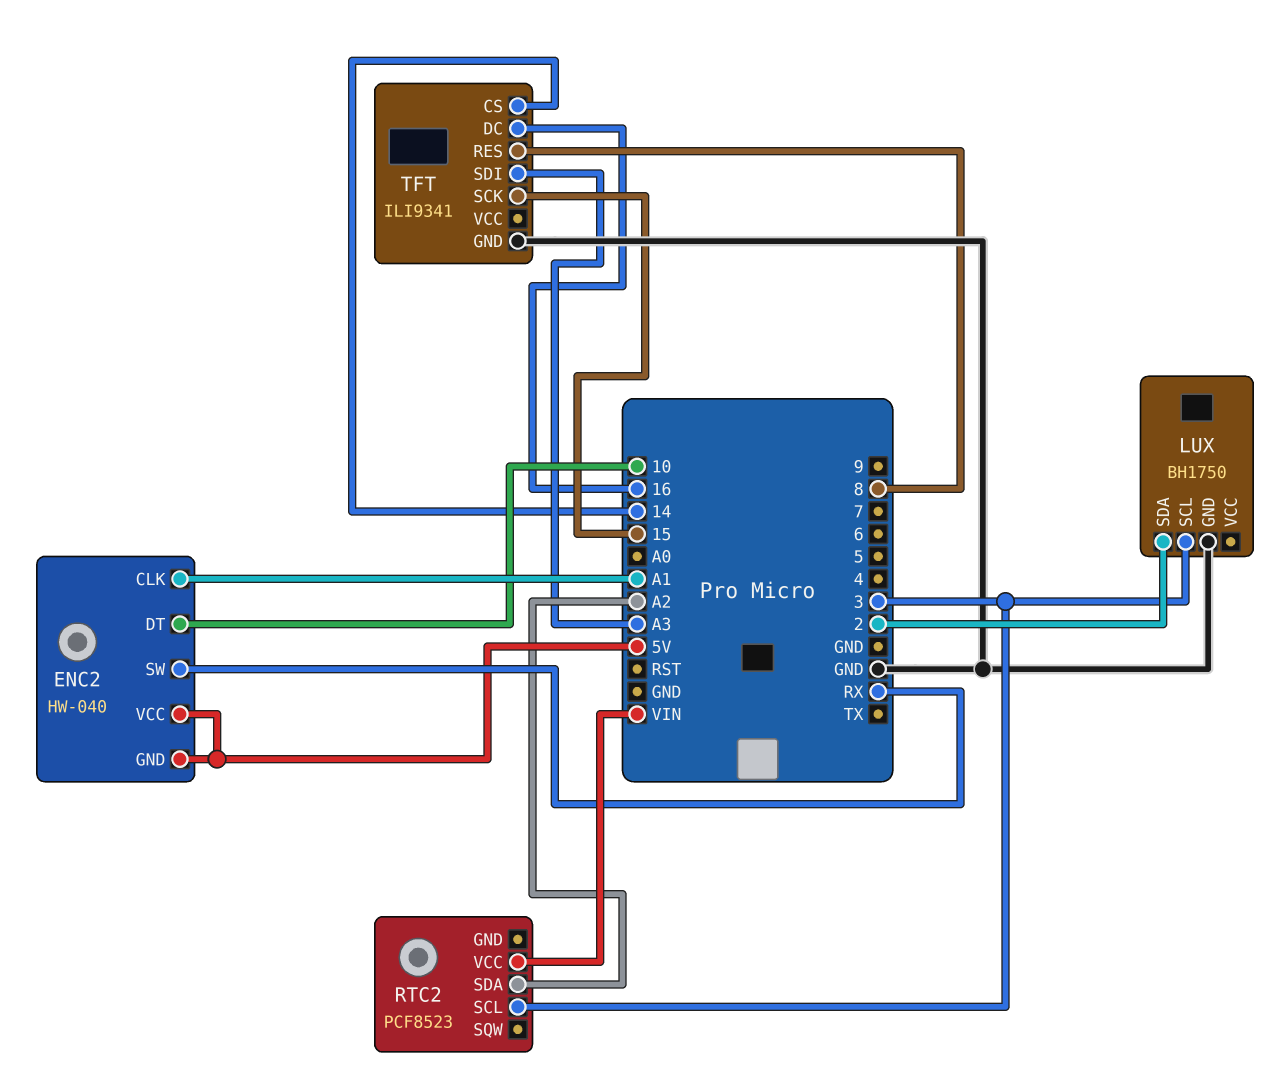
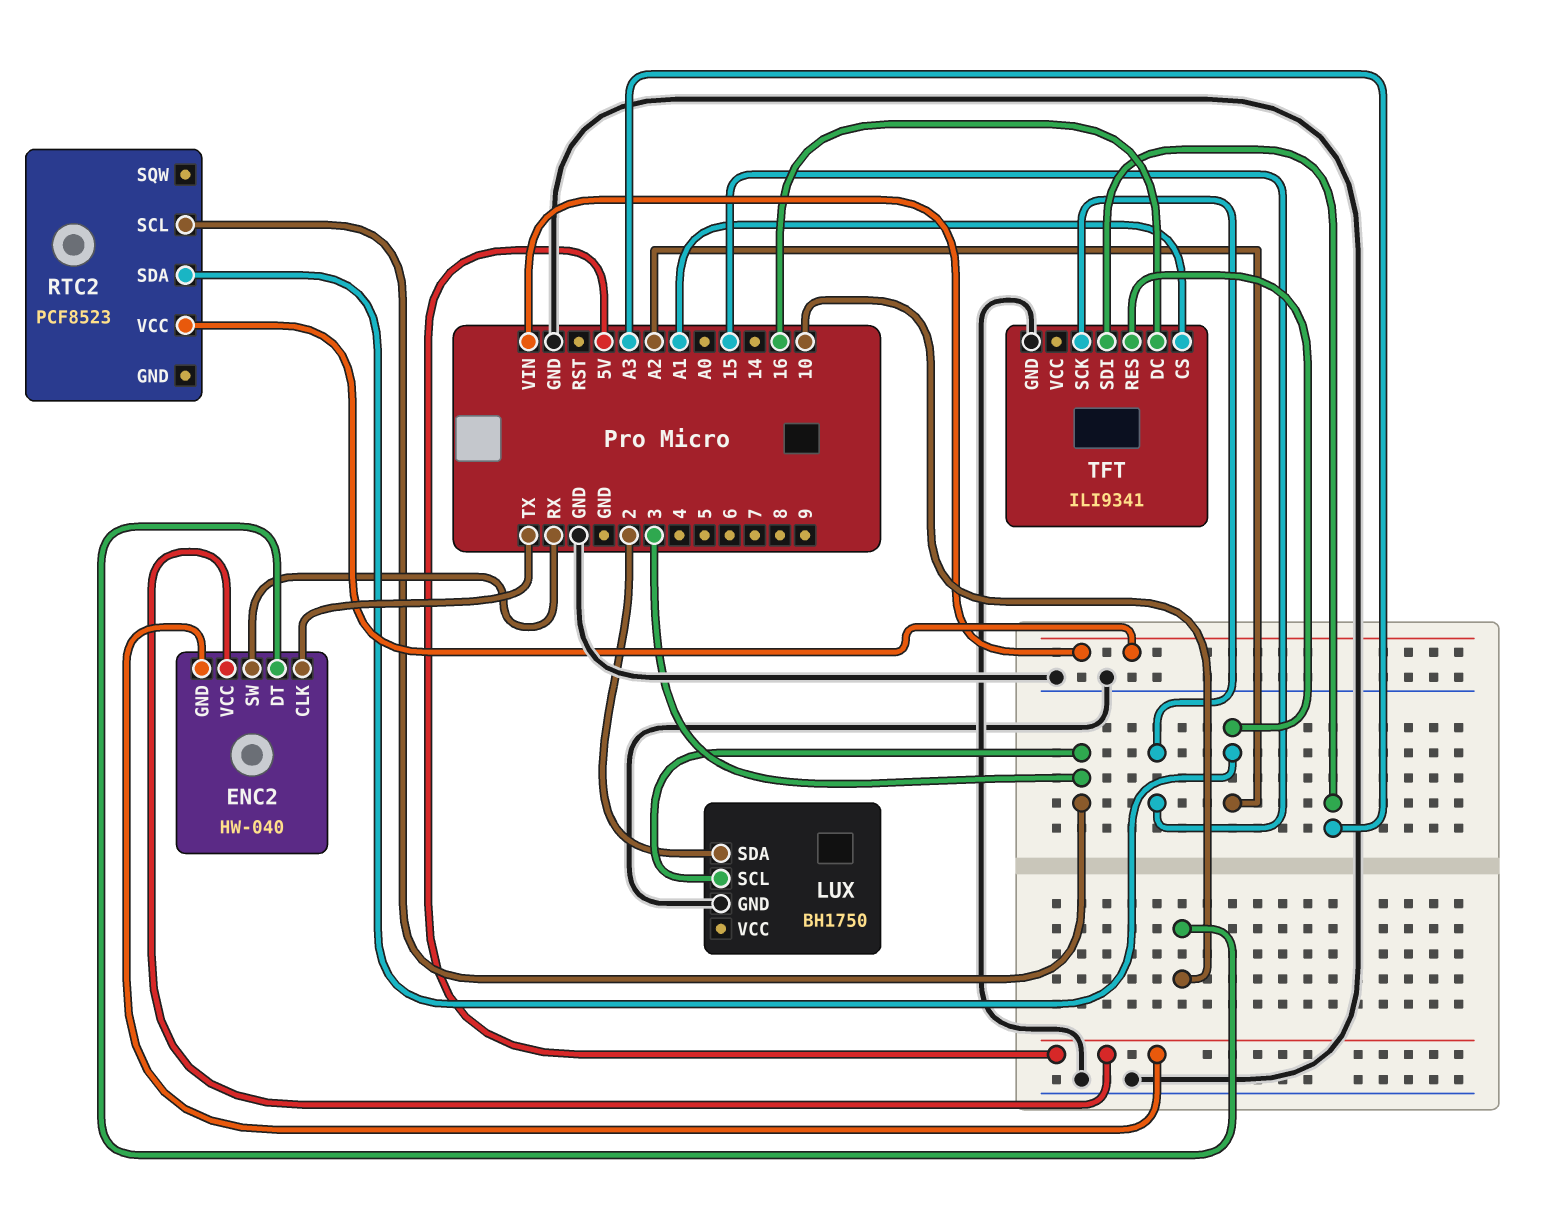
ENC2 pin CLK: A1 -> TX
TFT pin CS: 14 -> A1
TFT pin RES: 8 -> A2

